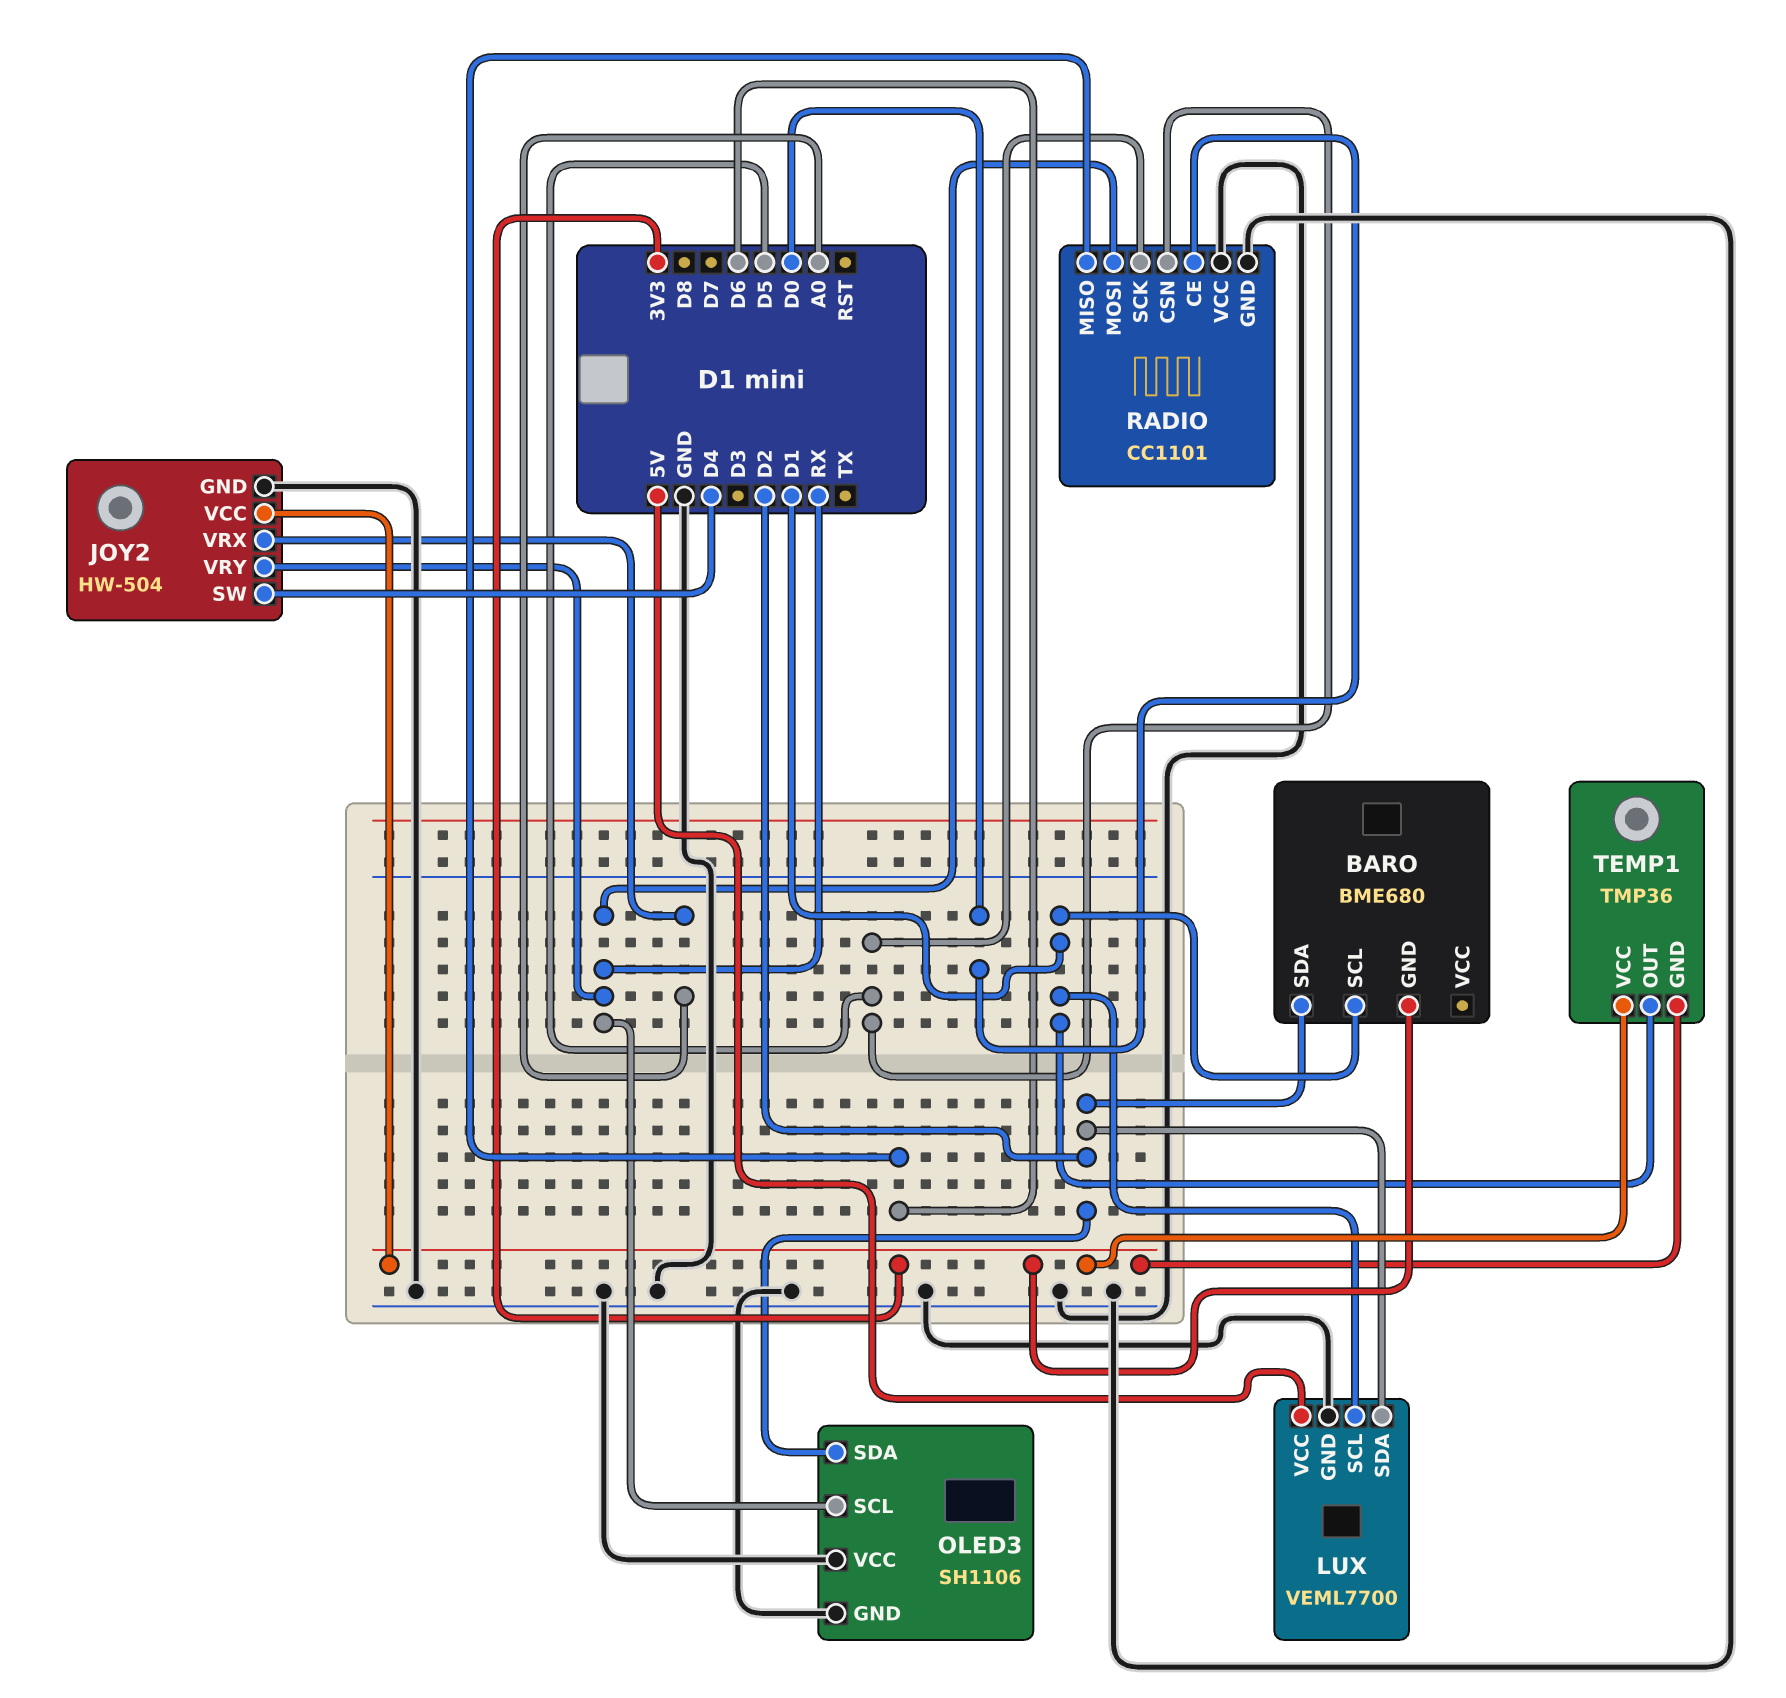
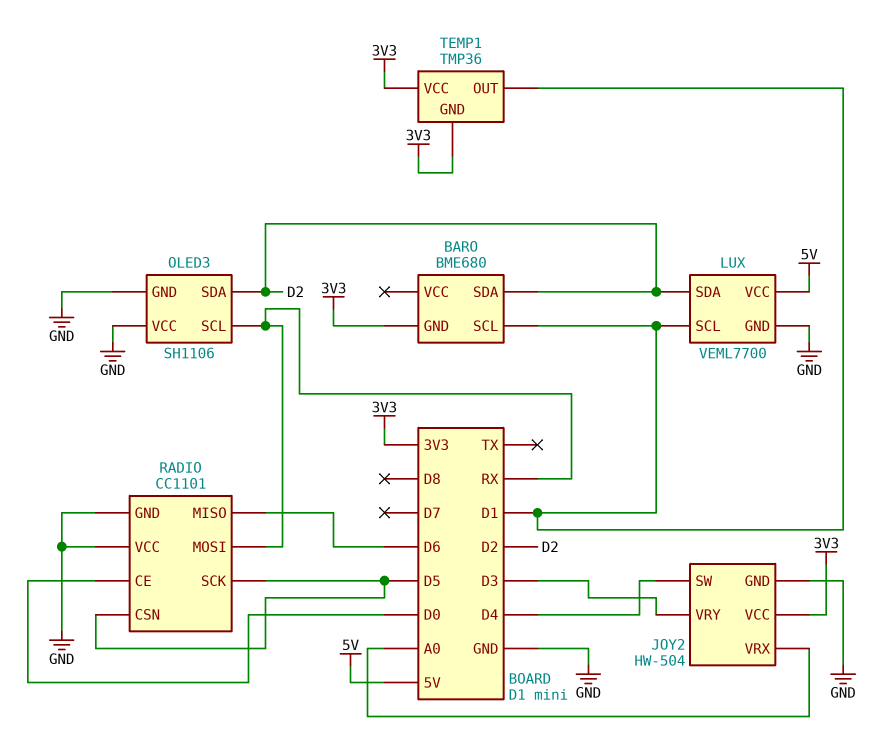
JOY2 pin VRY: RX -> D3

